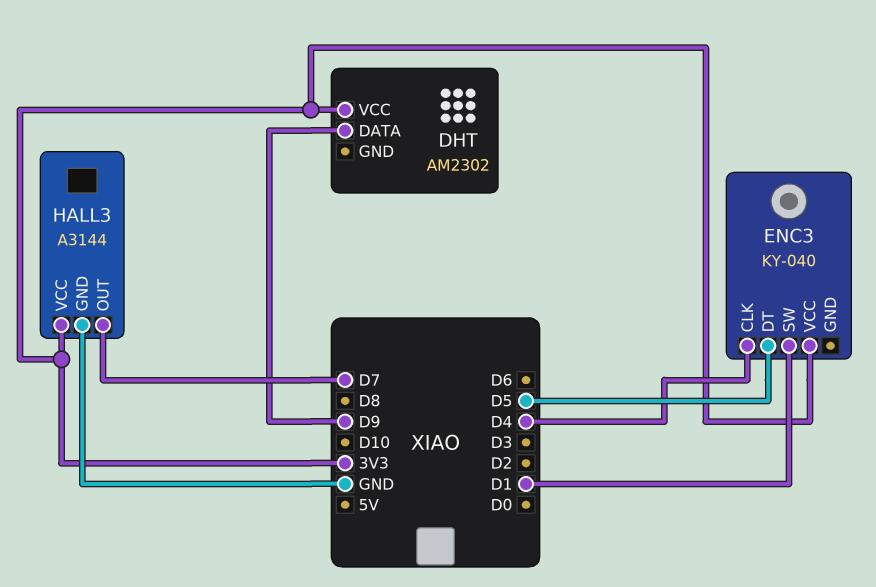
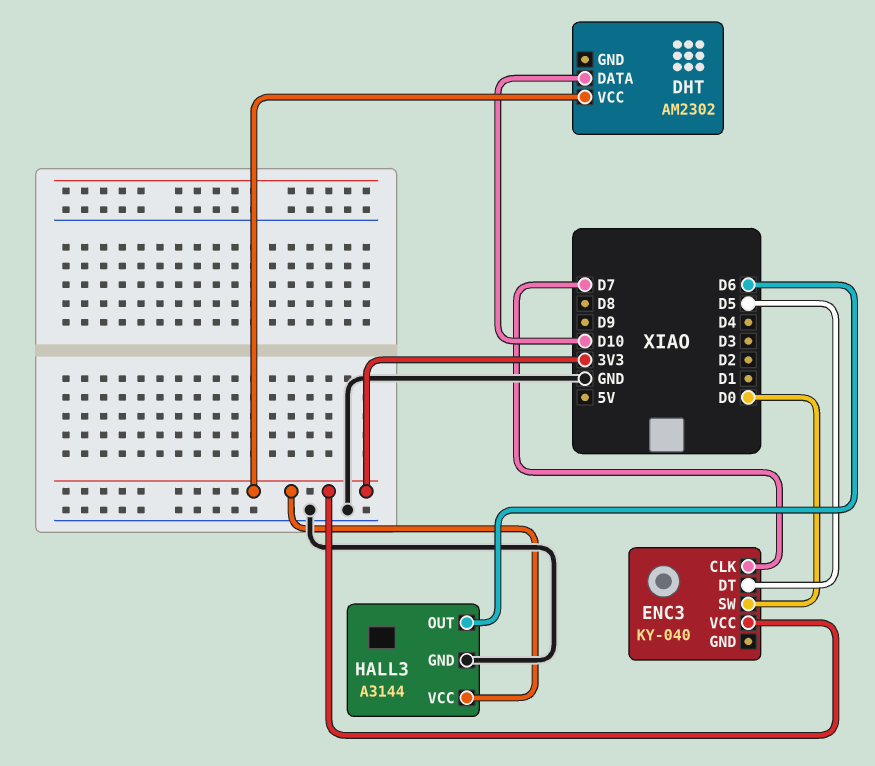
DHT pin DATA: D9 -> D10
ENC3 pin CLK: D4 -> D7
ENC3 pin SW: D1 -> D0
HALL3 pin OUT: D7 -> D6

